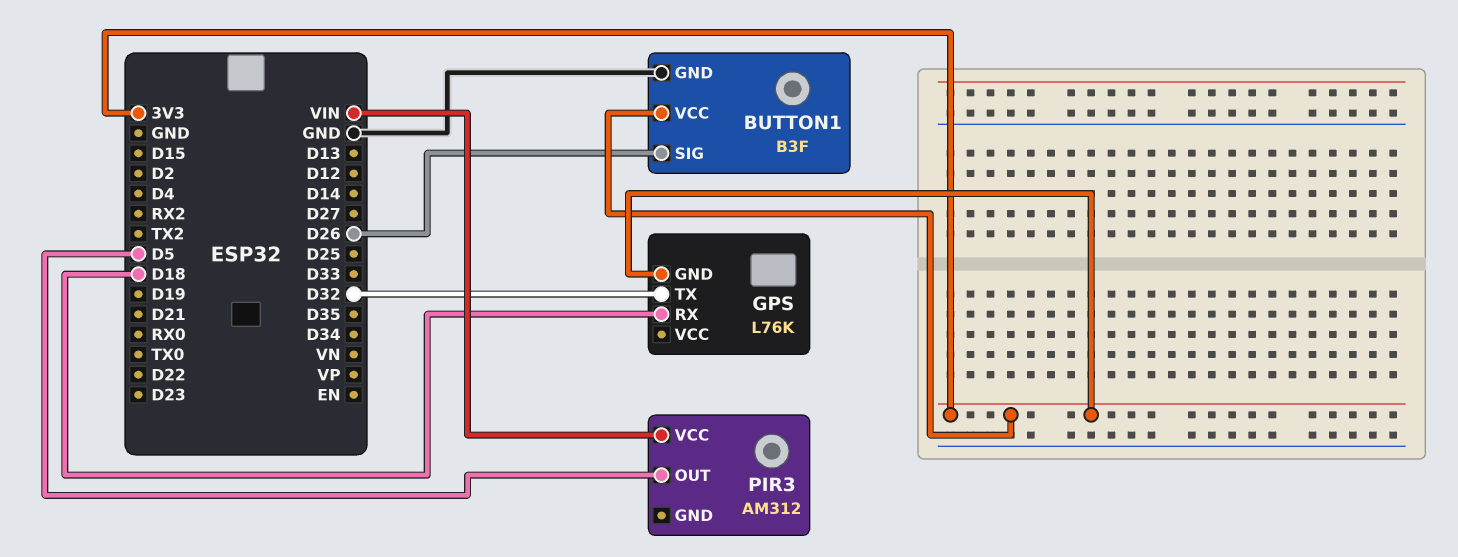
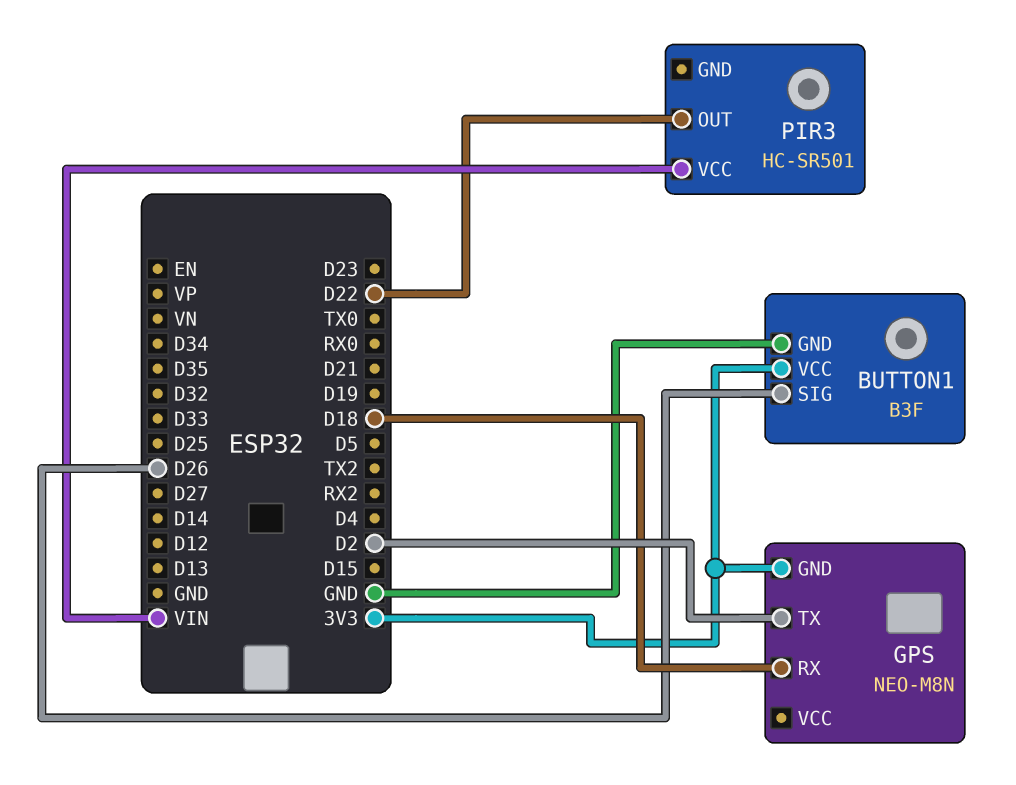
GPS: L76K -> NEO-M8N
GPS pin TX: D32 -> D2
PIR3: AM312 -> HC-SR501
PIR3 pin OUT: D5 -> D22

